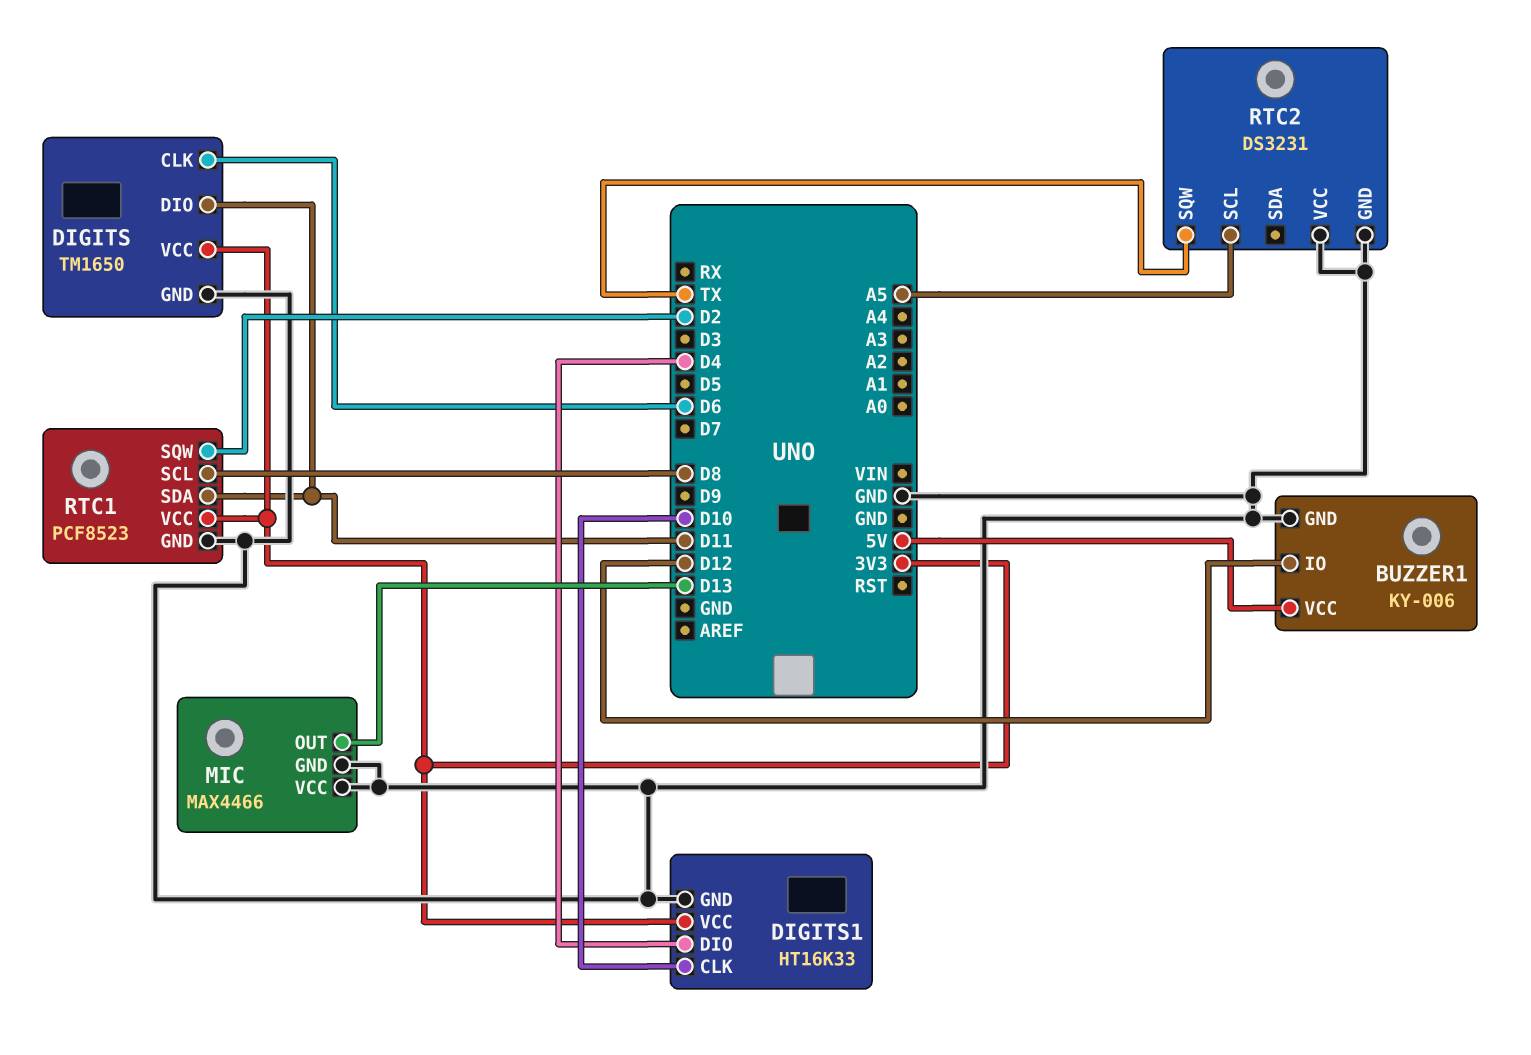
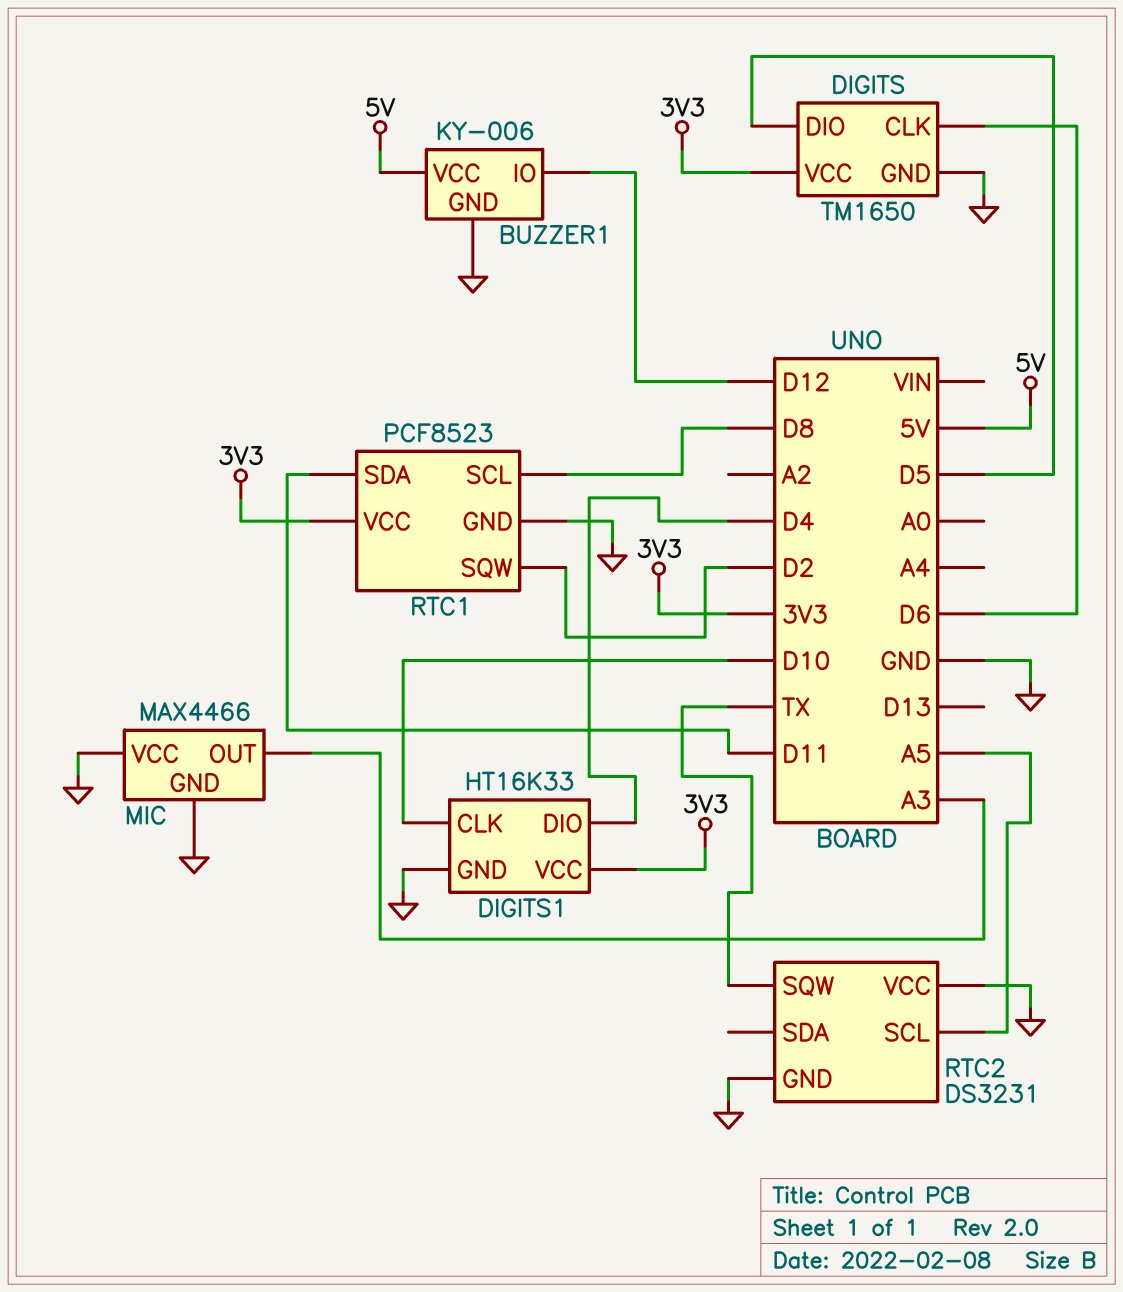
DIGITS pin DIO: D11 -> D5
MIC pin OUT: D13 -> A3

